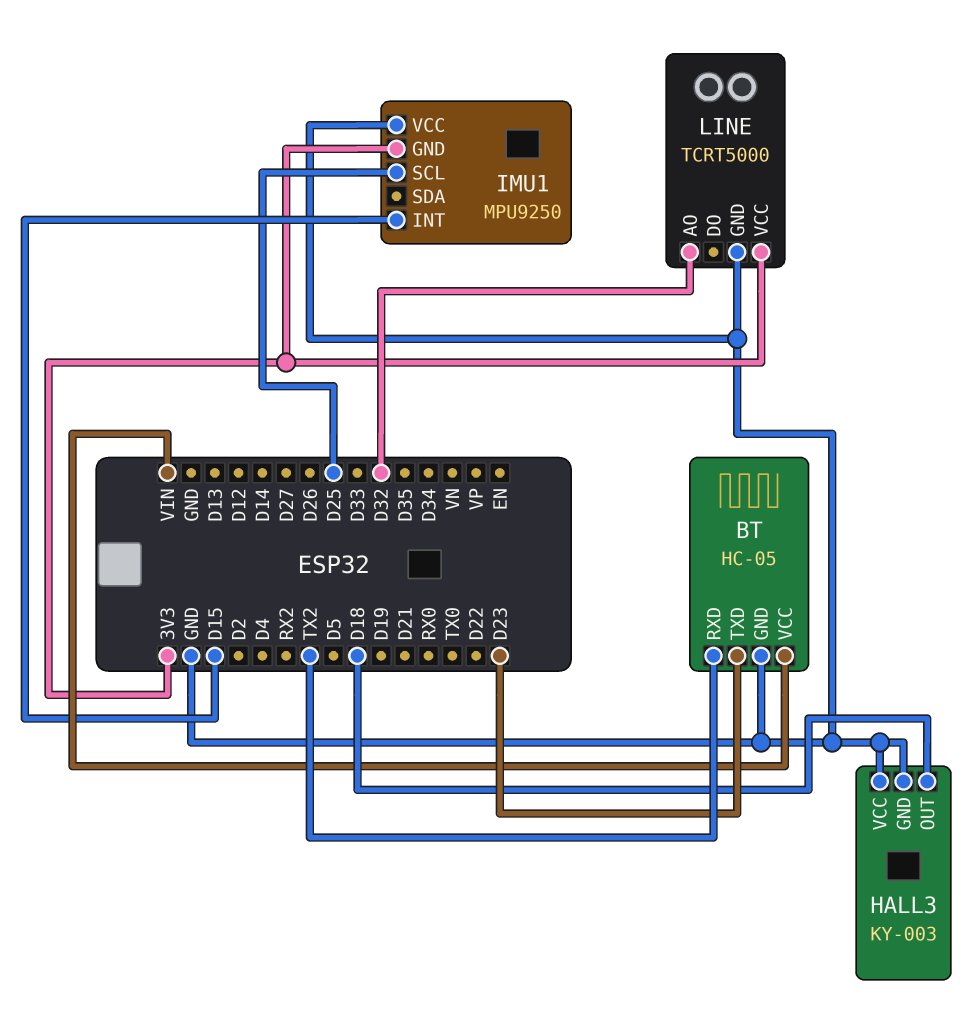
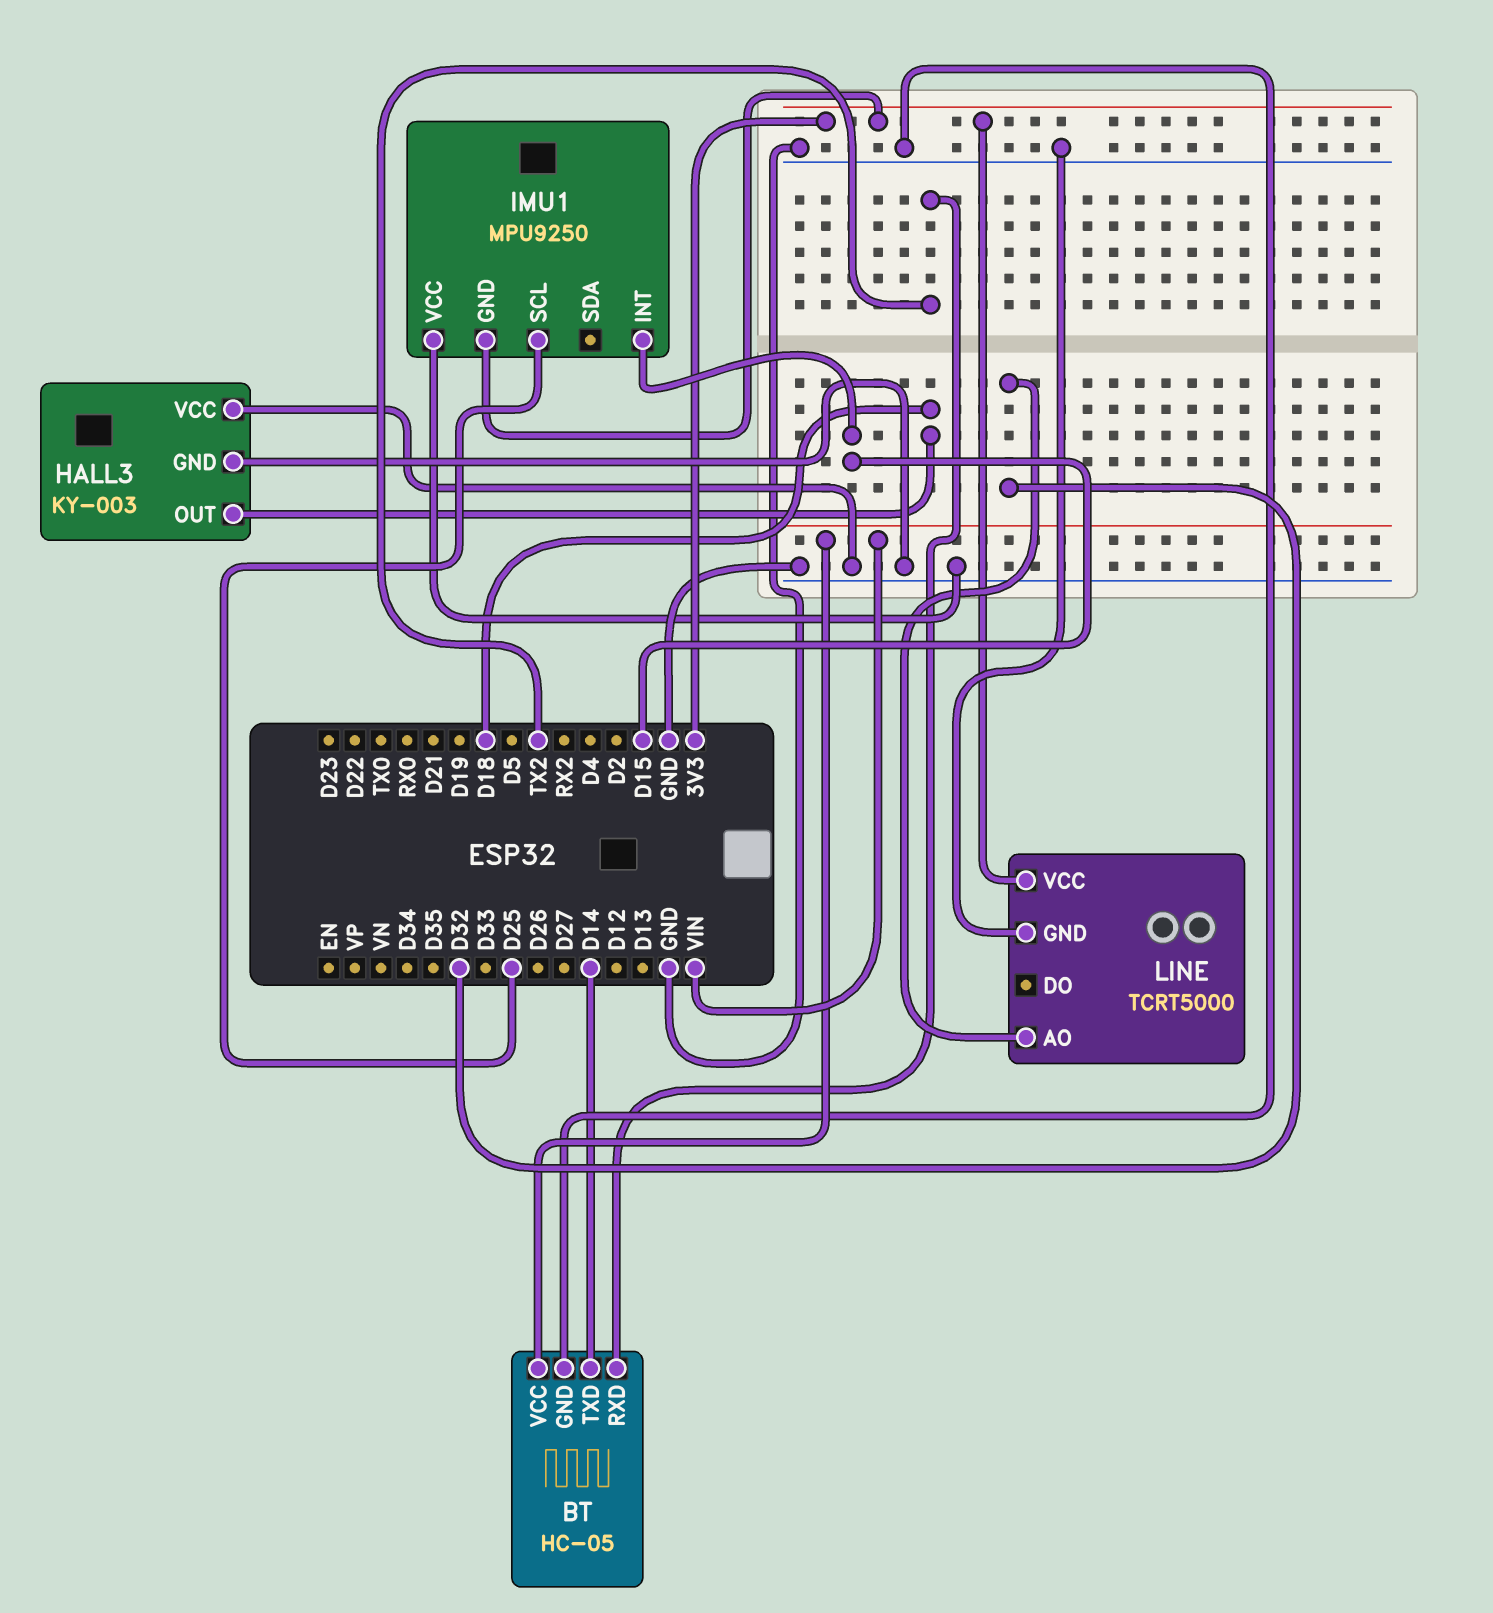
BT pin TXD: D23 -> D14

